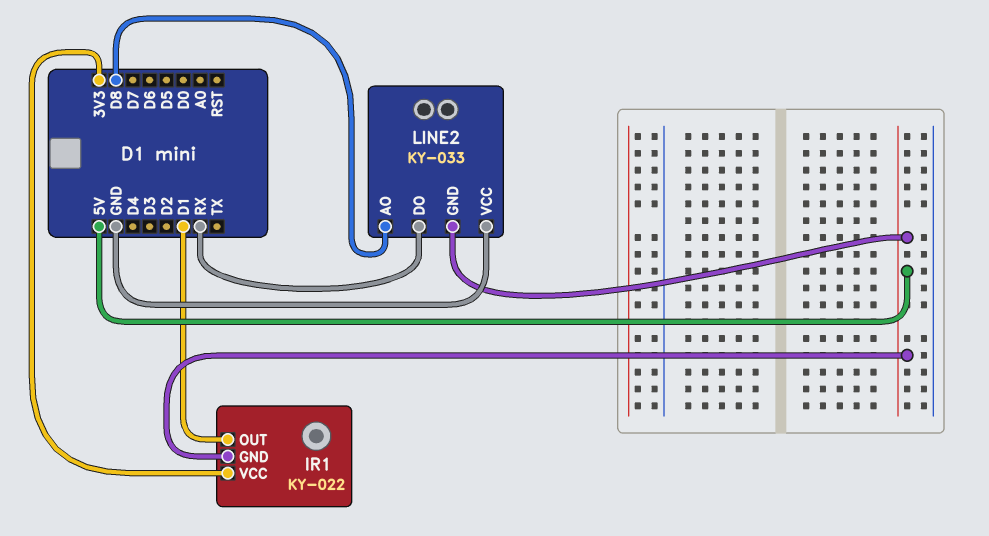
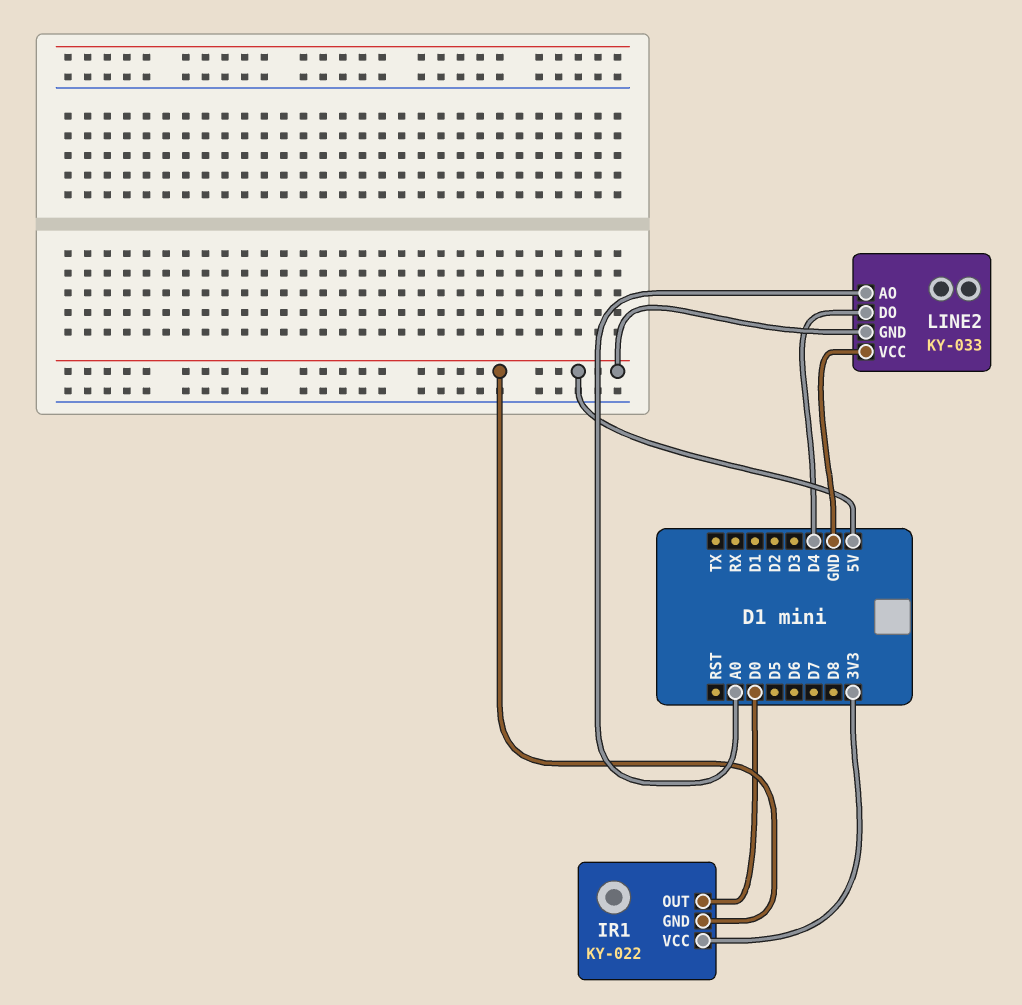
IR1 pin OUT: D1 -> D0
LINE2 pin AO: D8 -> A0
LINE2 pin DO: RX -> D4

